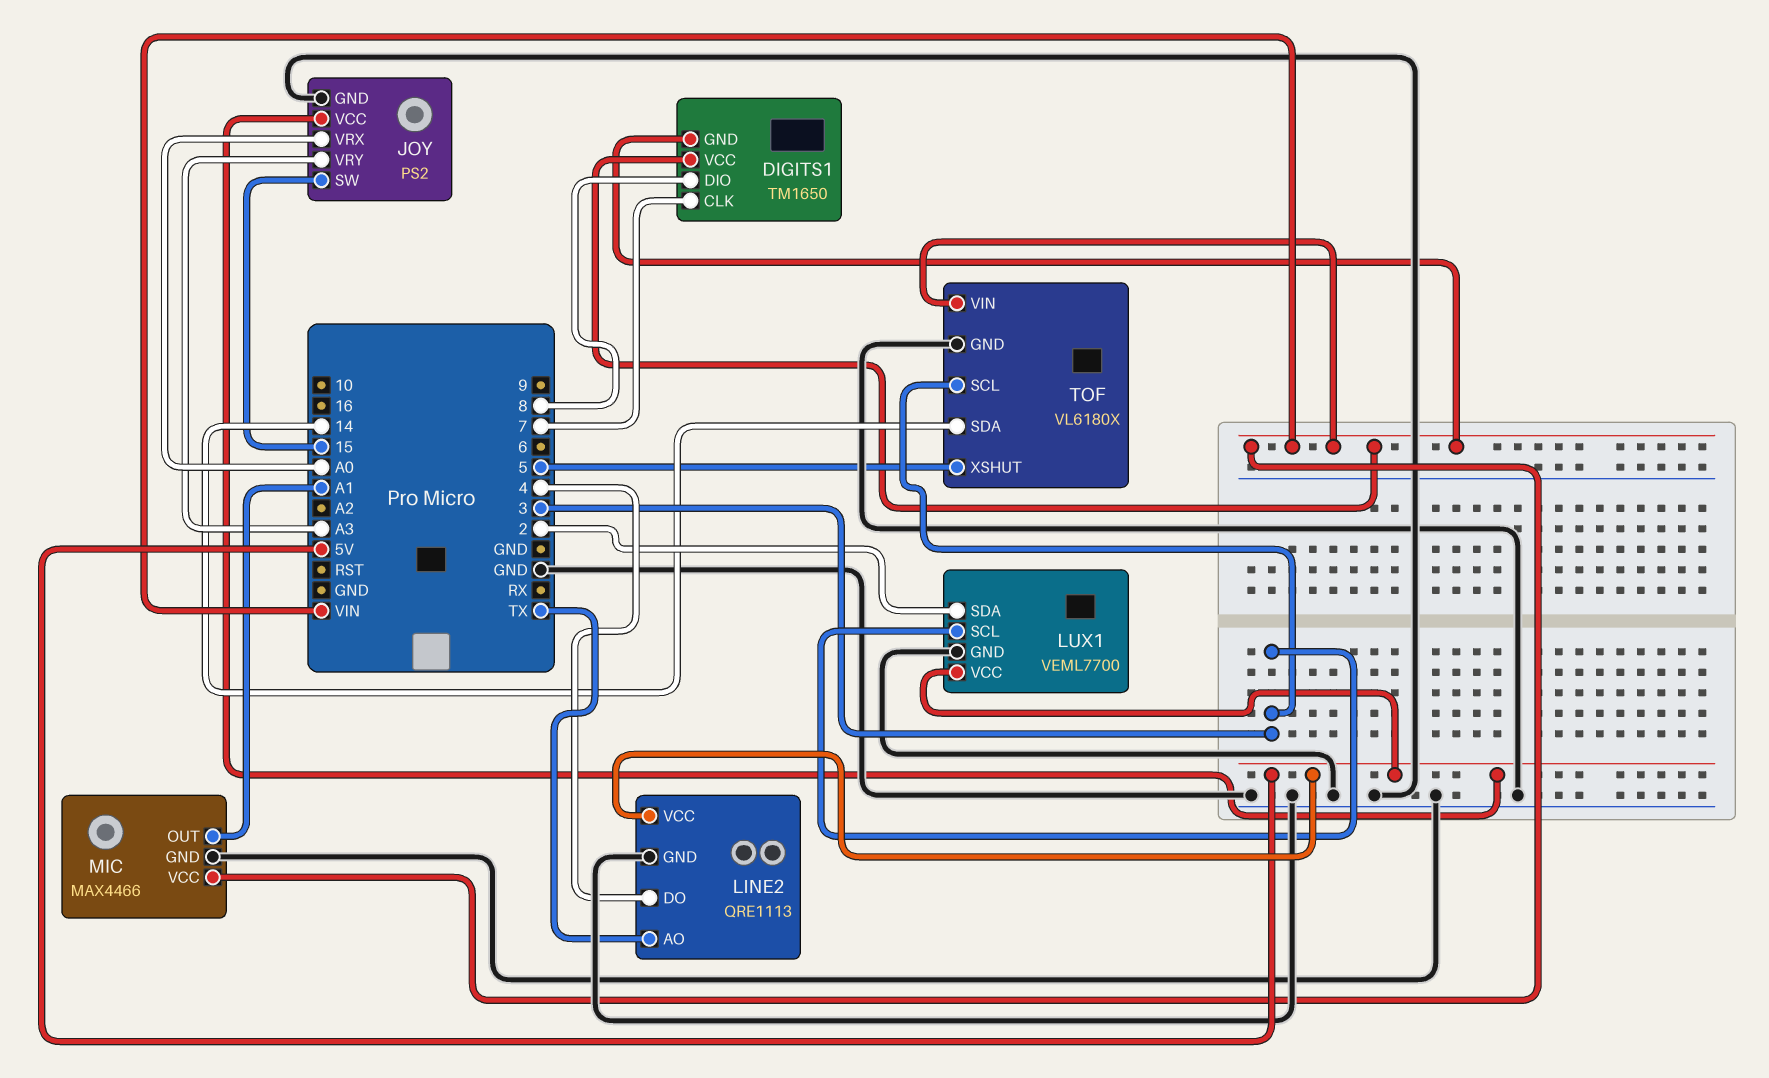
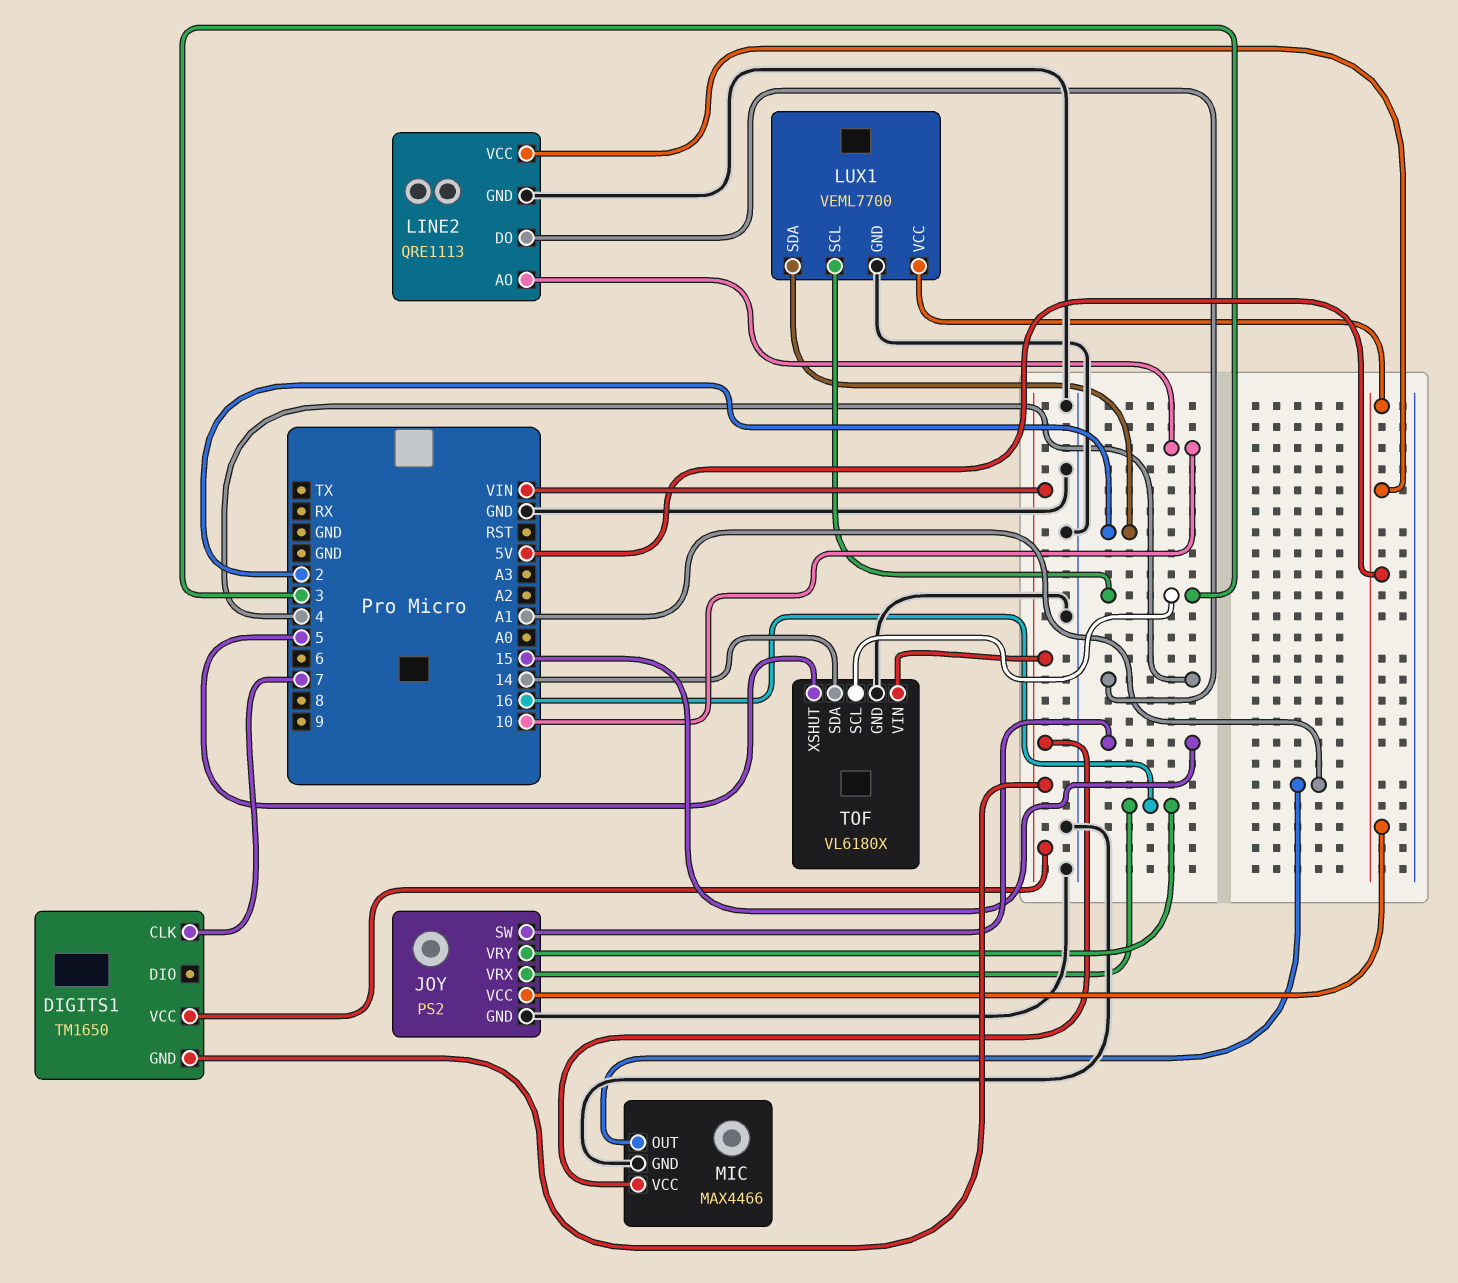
DIGITS1 pin DIO: 8 -> none
JOY pin VRX: A0 -> 16
JOY pin VRY: A3 -> 16
LINE2 pin AO: TX -> 10

